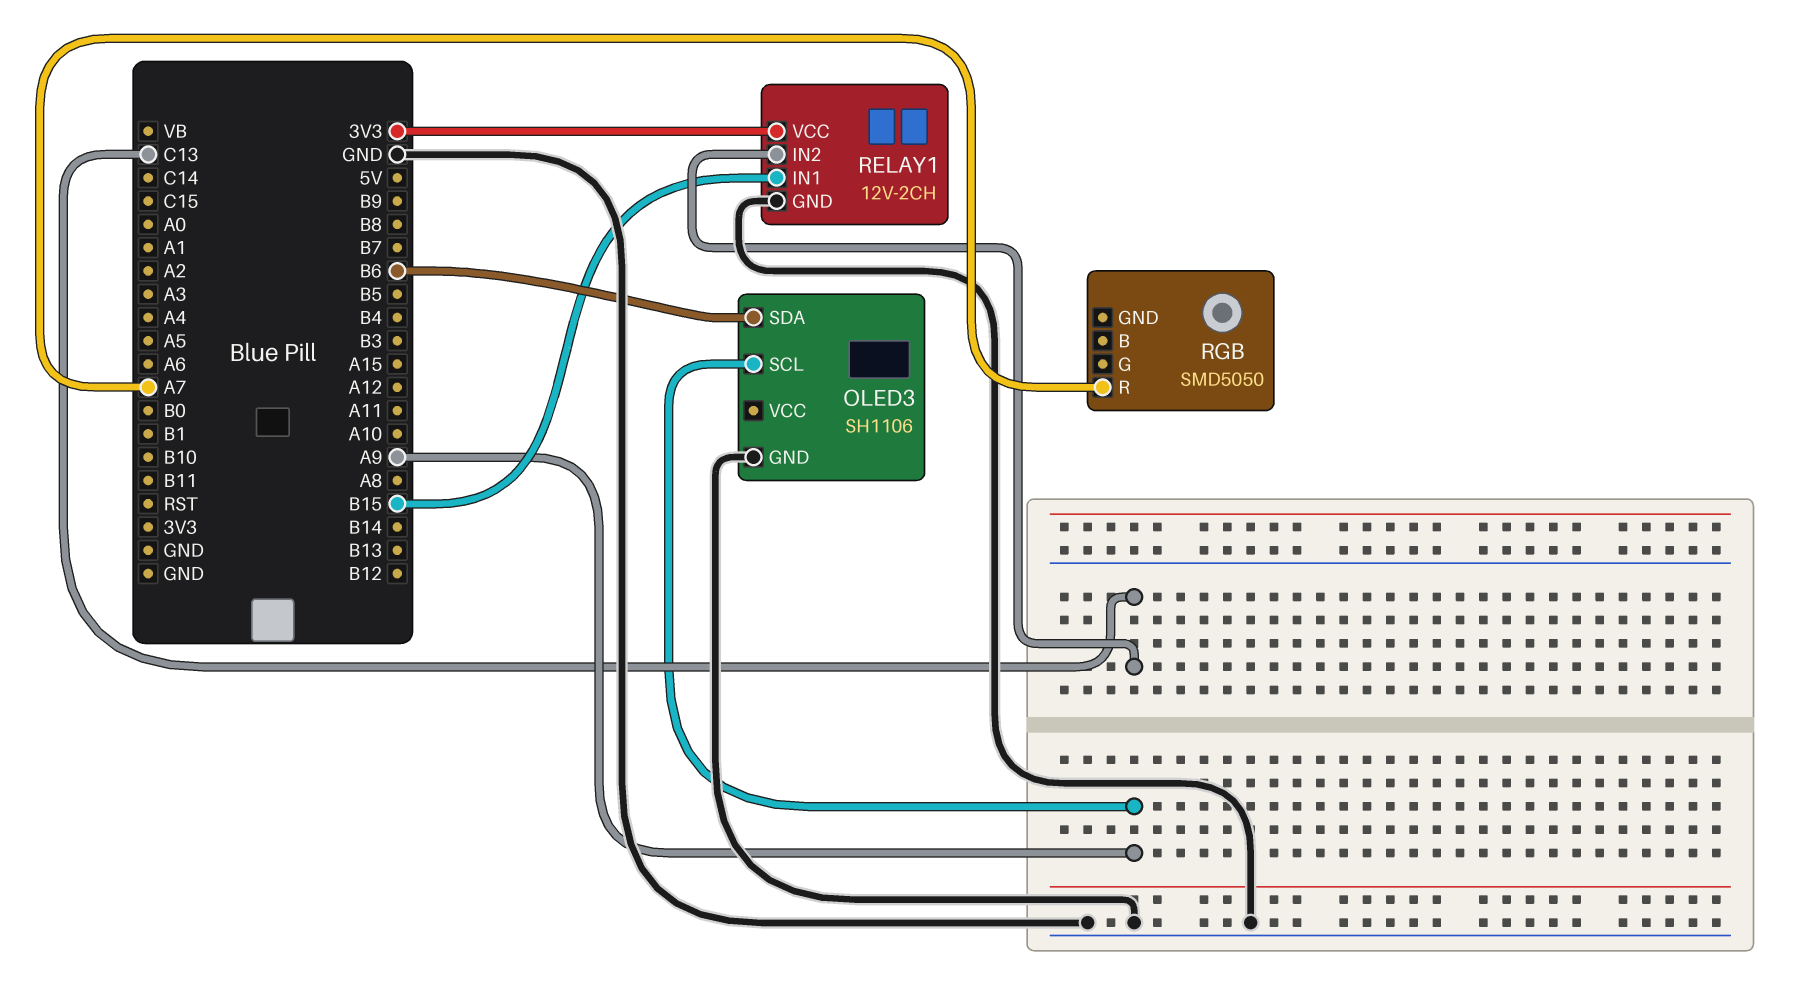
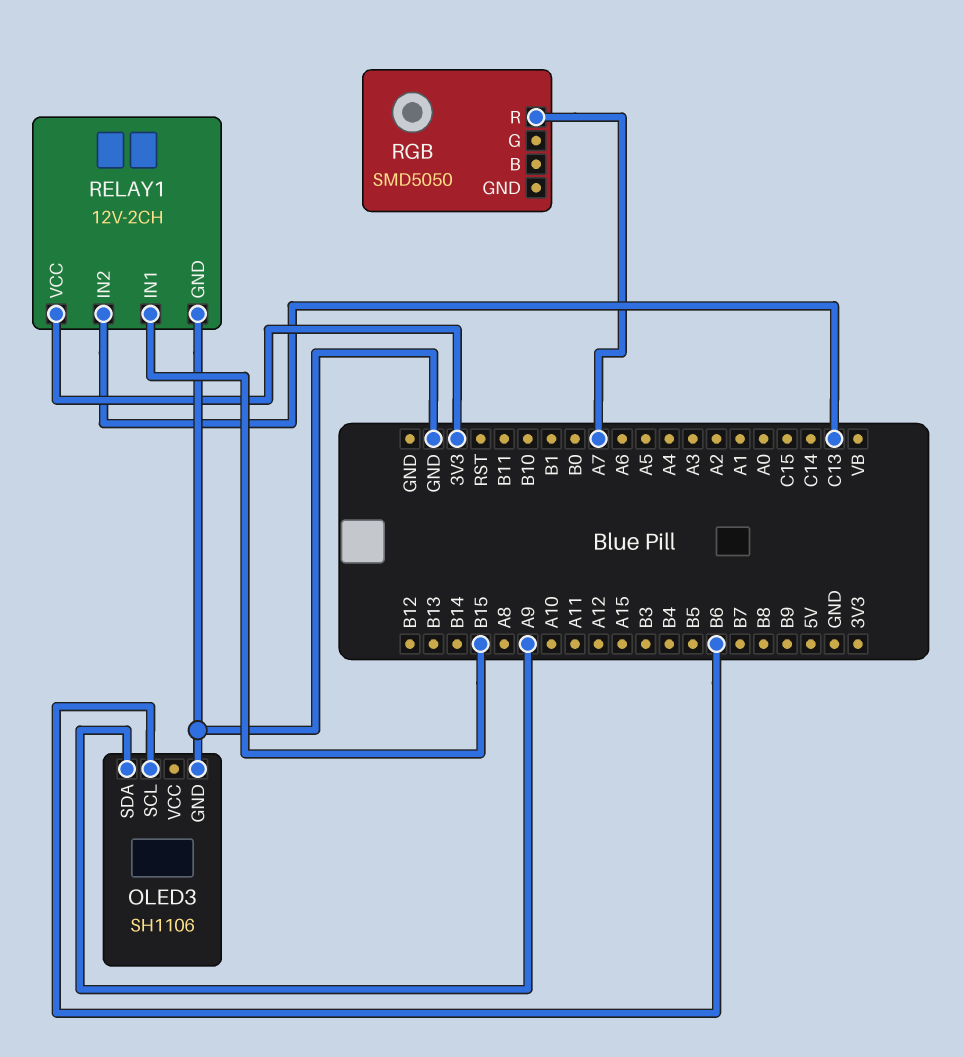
OLED3 pin SCL: A9 -> B6
OLED3 pin SDA: B6 -> A9

